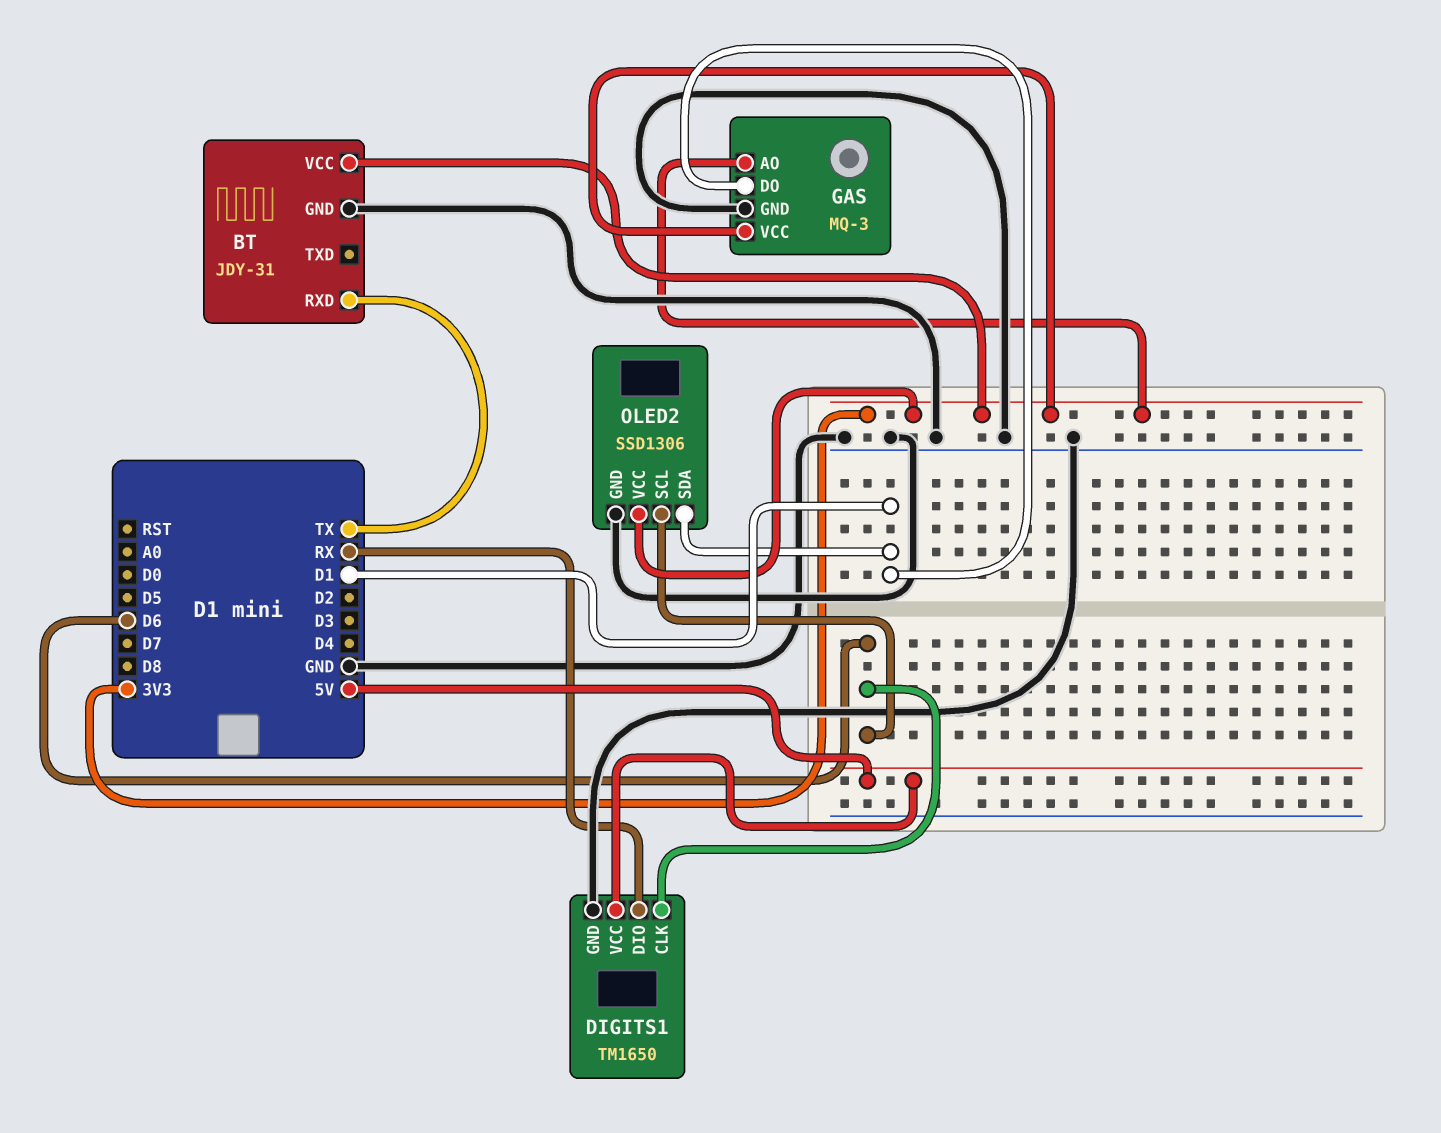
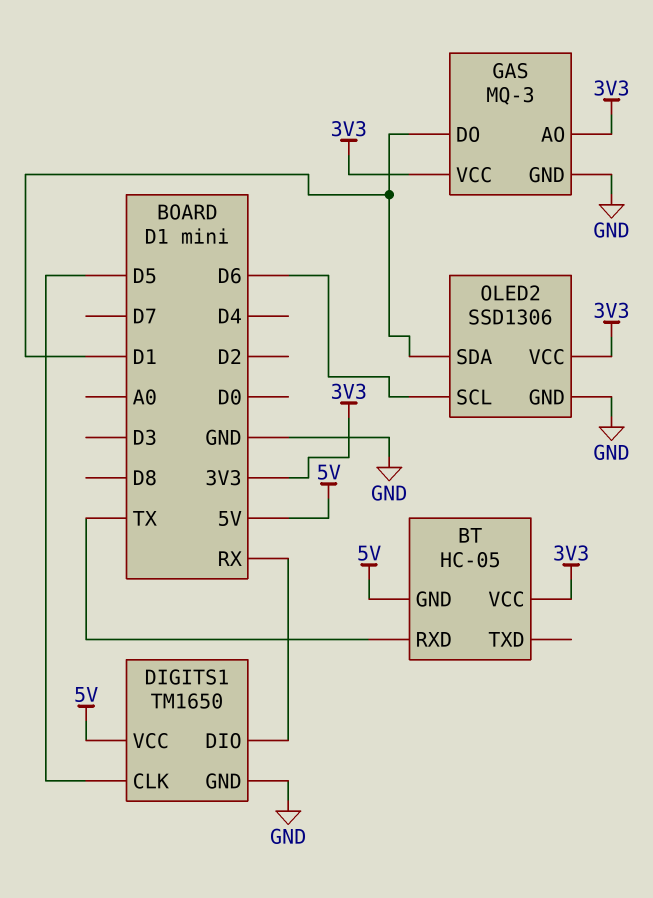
BT: JDY-31 -> HC-05
BT pin GND: GND -> 5V
DIGITS1 pin CLK: D6 -> D5

